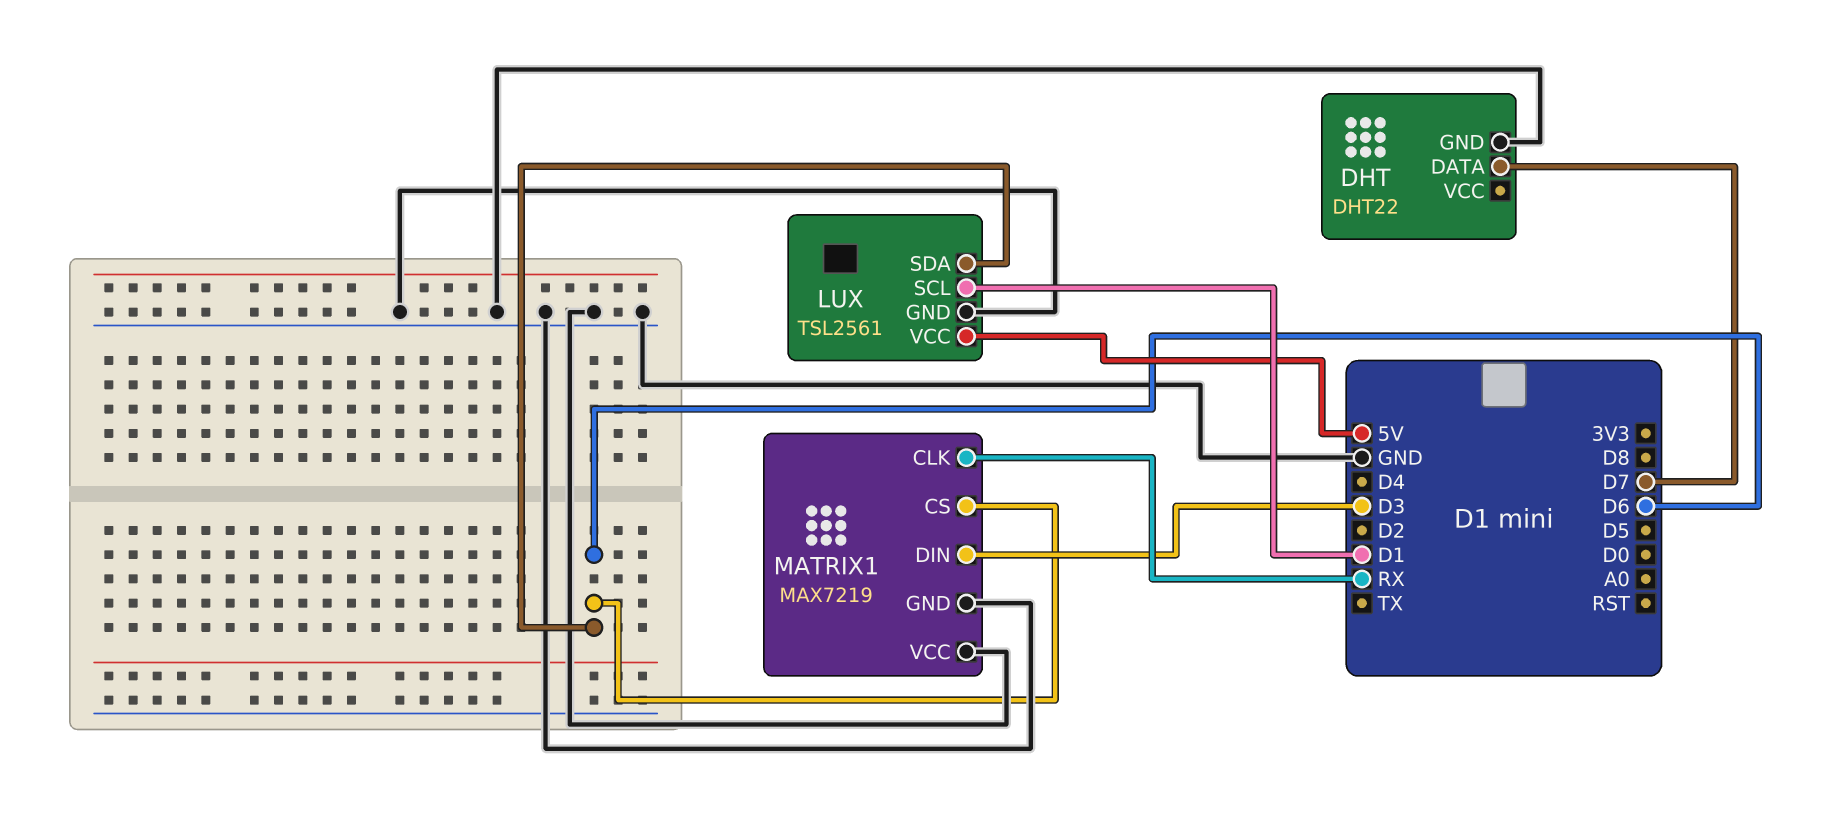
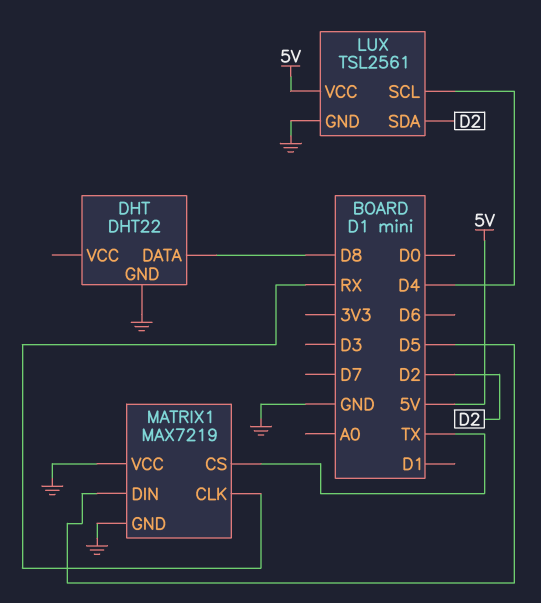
DHT pin DATA: D7 -> D8
LUX pin SCL: D1 -> D4
LUX pin SDA: D6 -> D2
MATRIX1 pin CS: D6 -> TX
MATRIX1 pin DIN: D3 -> D5

